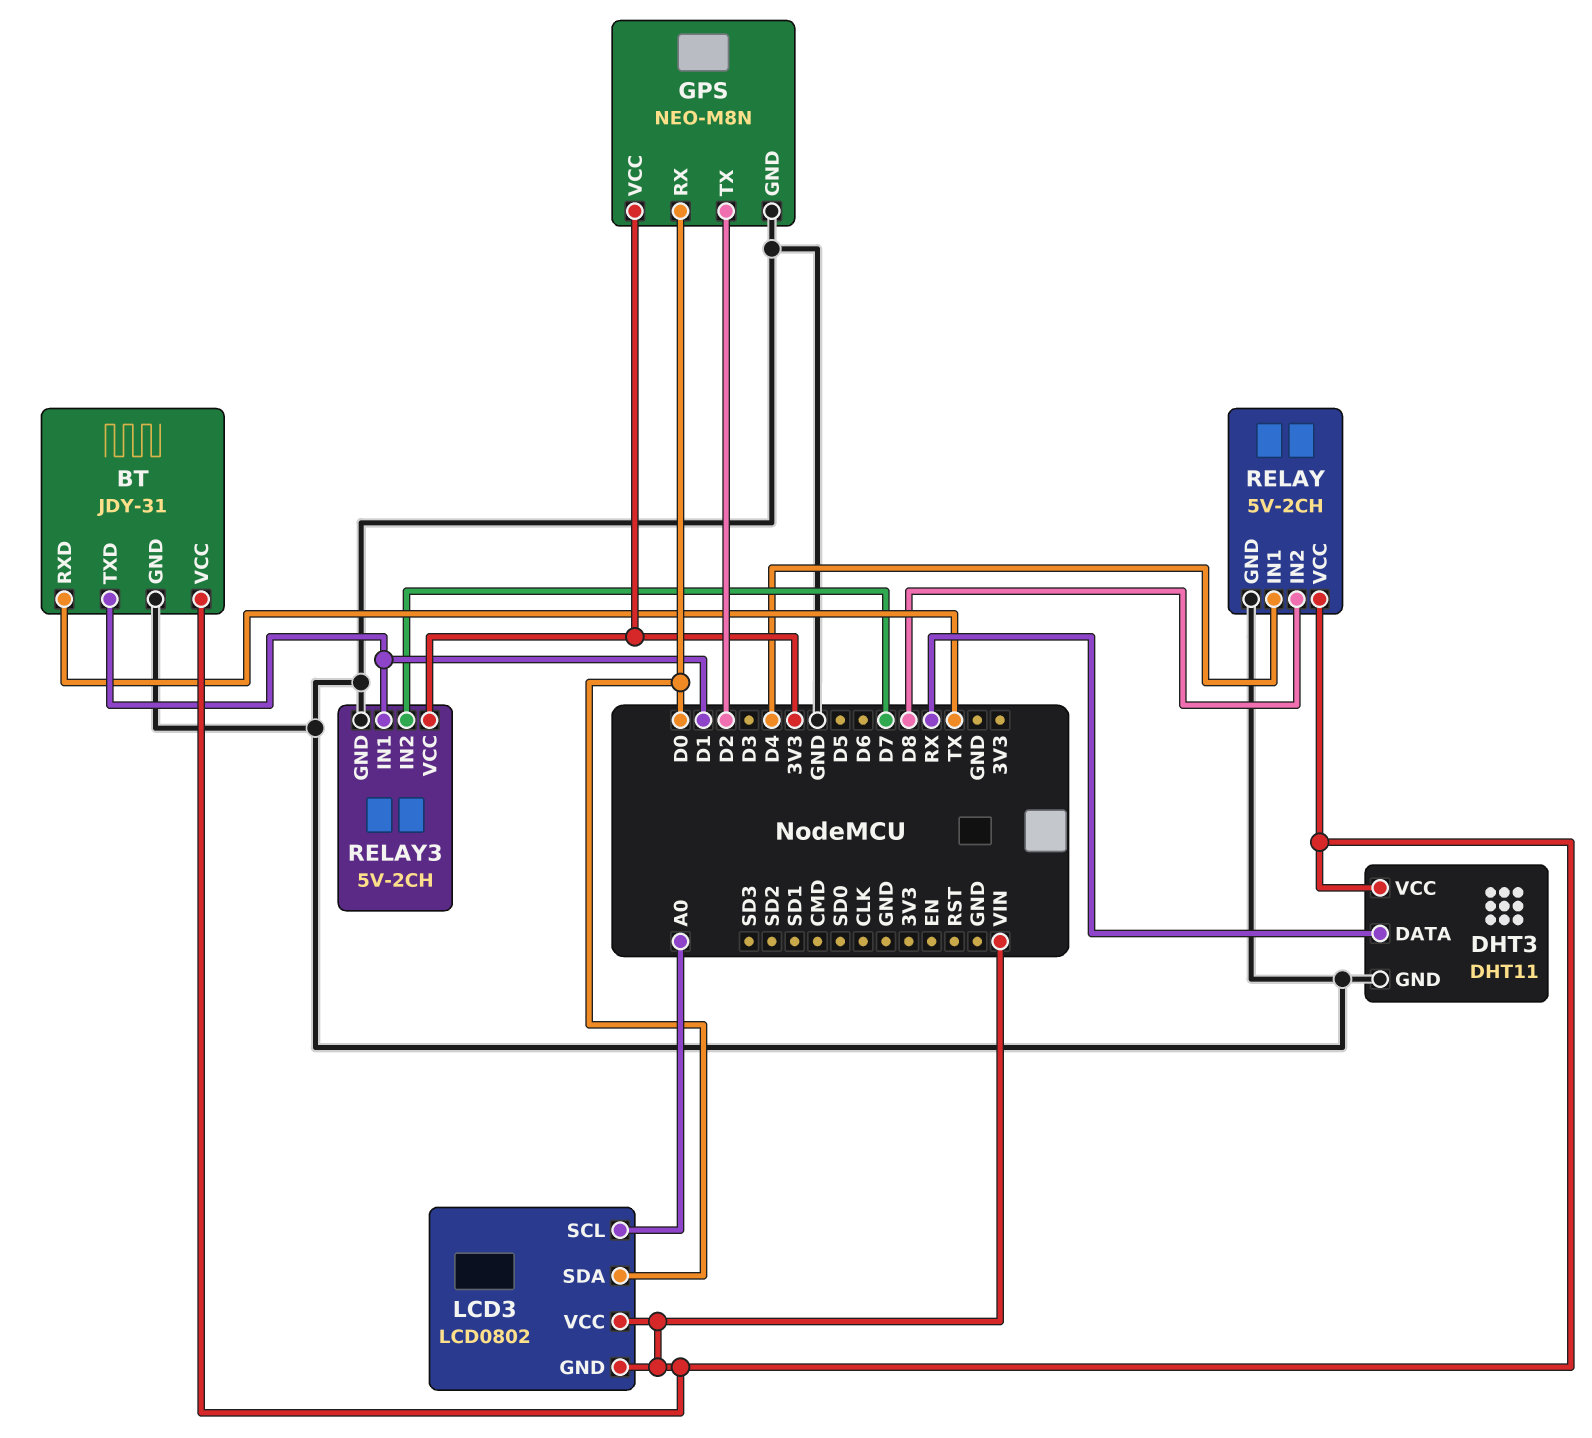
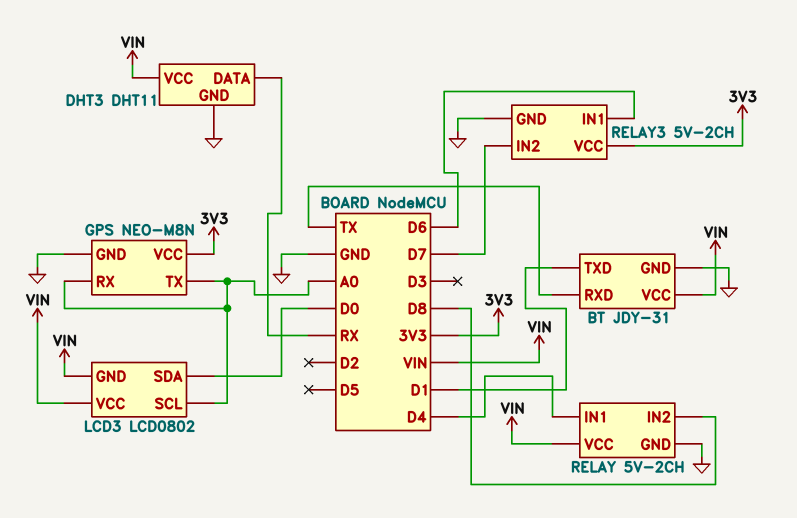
GPS pin RX: D0 -> A0
GPS pin TX: D2 -> A0
RELAY3 pin IN1: D1 -> D6

